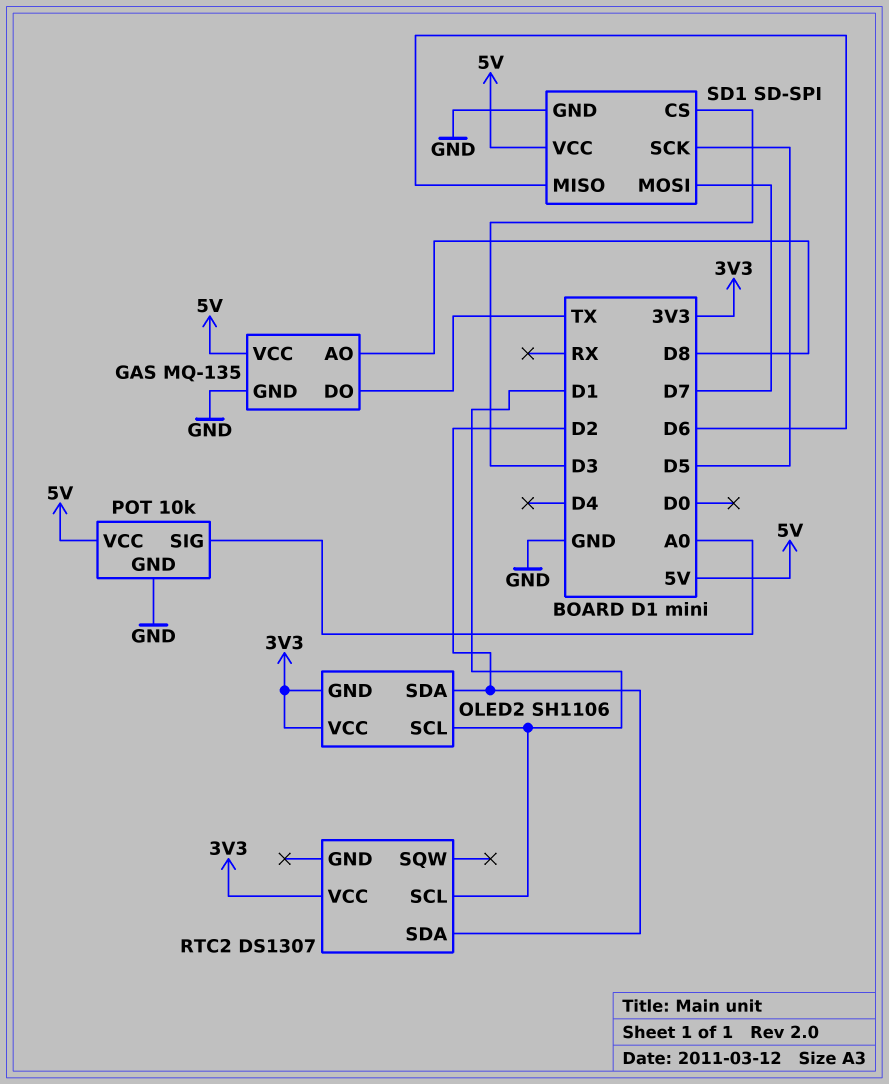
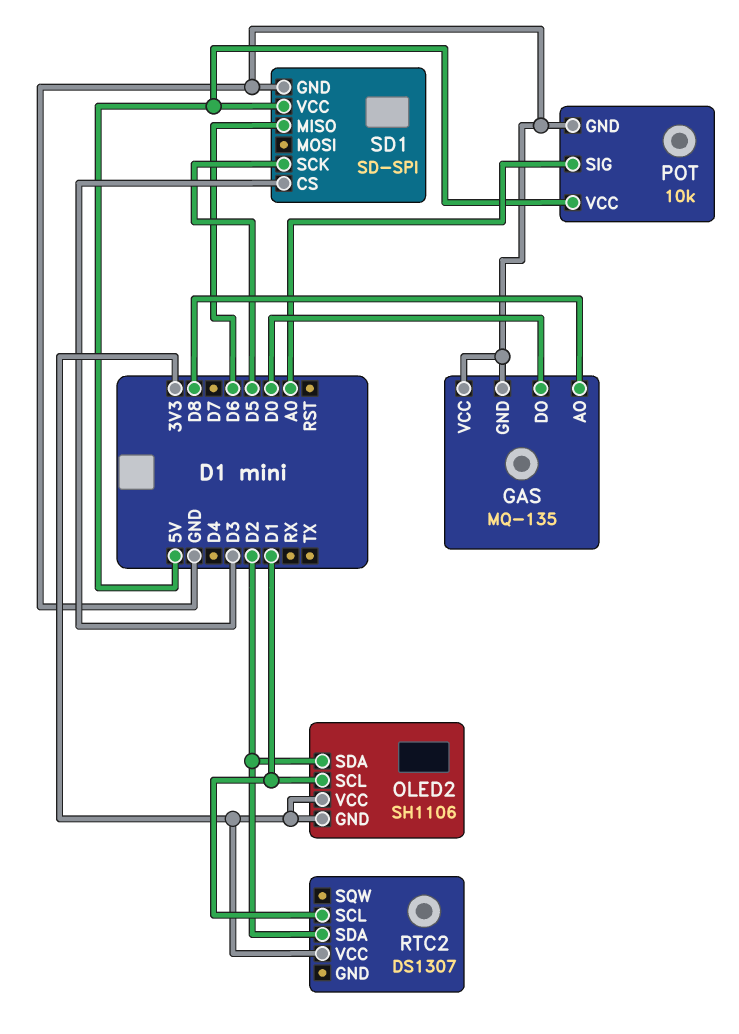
GAS pin DO: TX -> D0
GAS pin VCC: 5V -> GND
SD1 pin MOSI: D7 -> none

